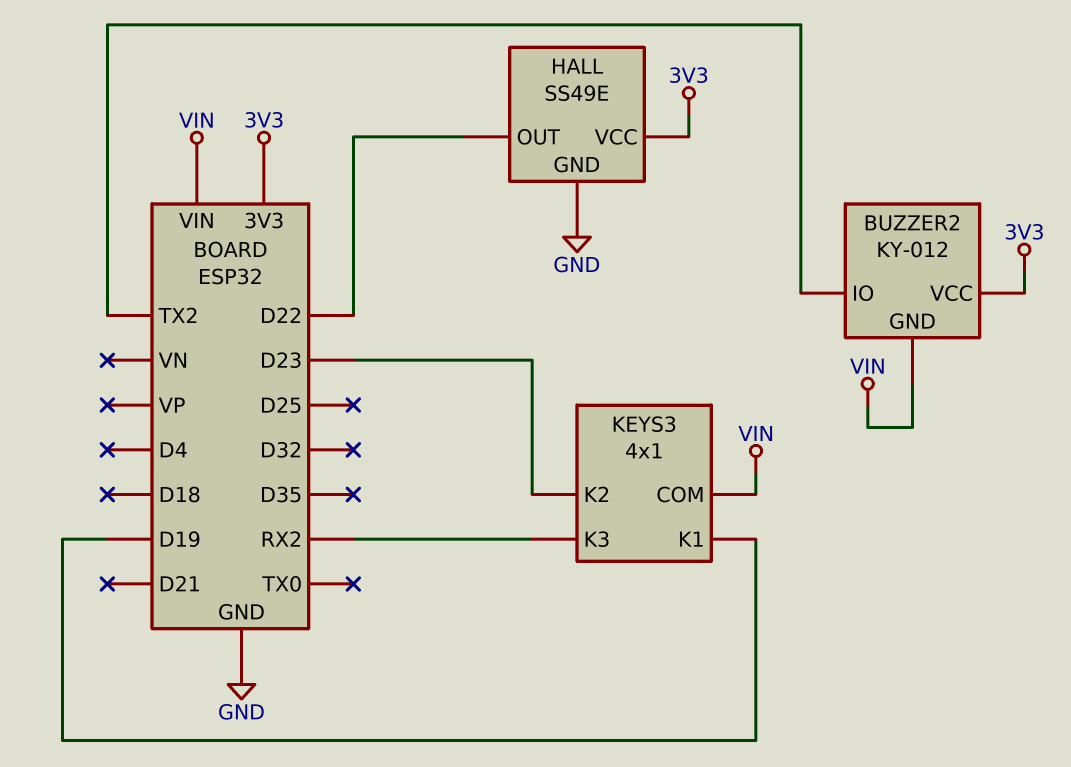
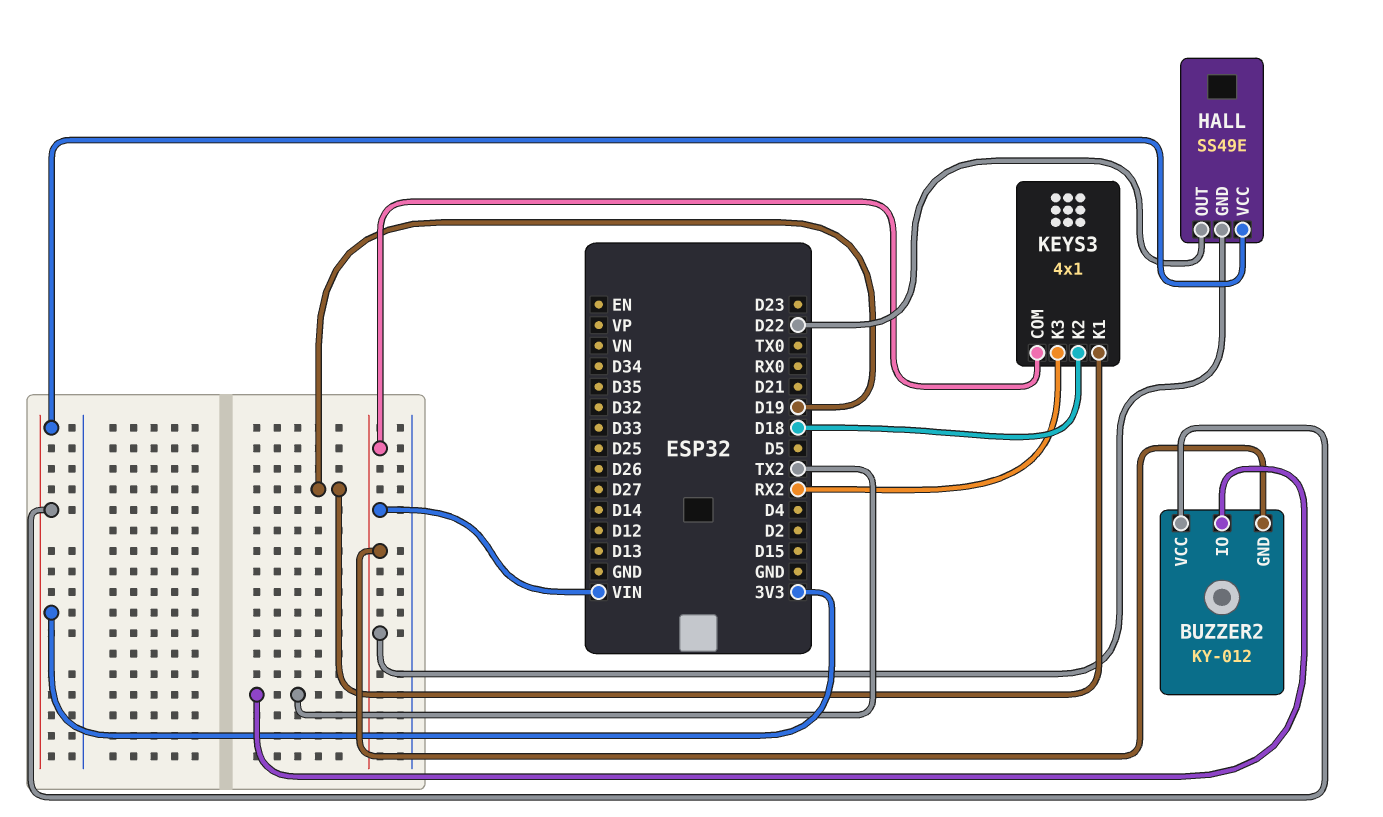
HALL pin GND: GND -> VIN
KEYS3 pin K2: D23 -> D18

